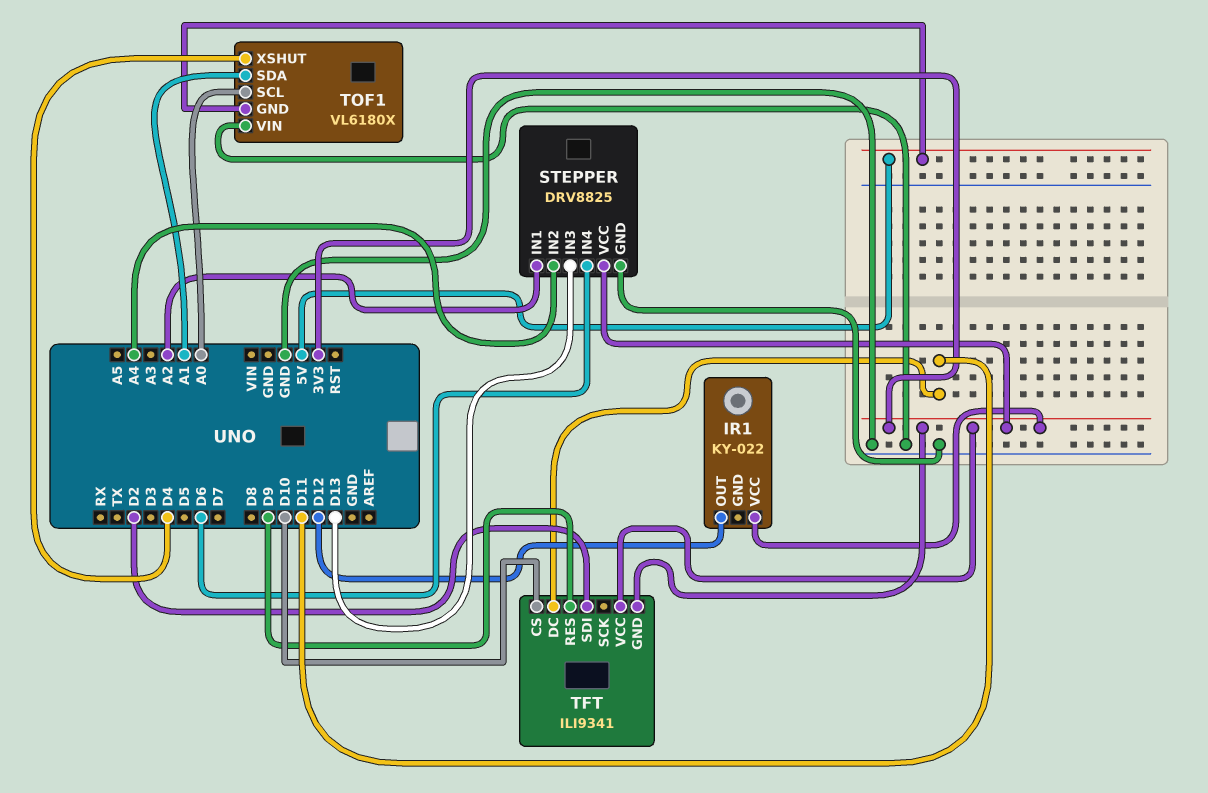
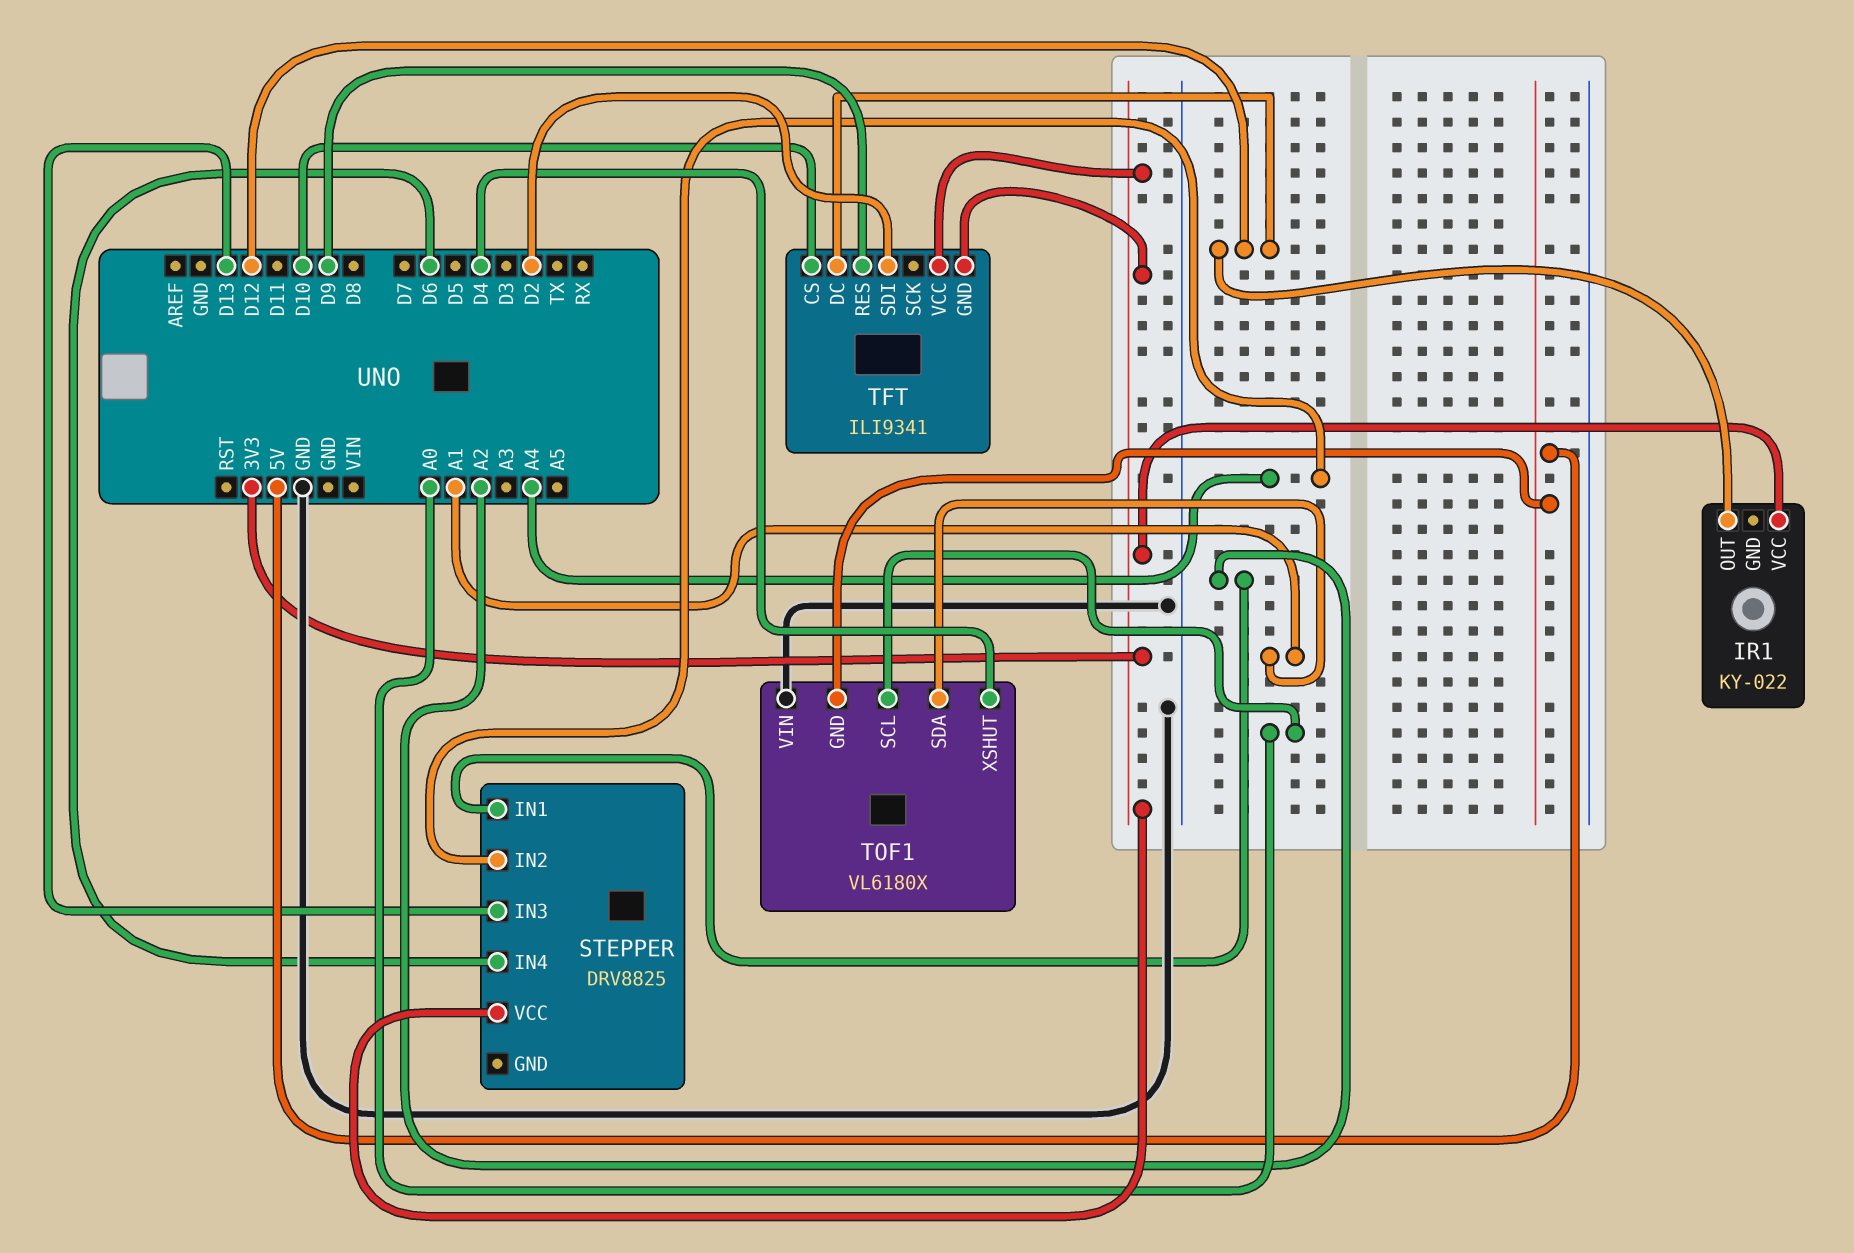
STEPPER pin GND: GND -> none
TFT pin DC: D11 -> D12

